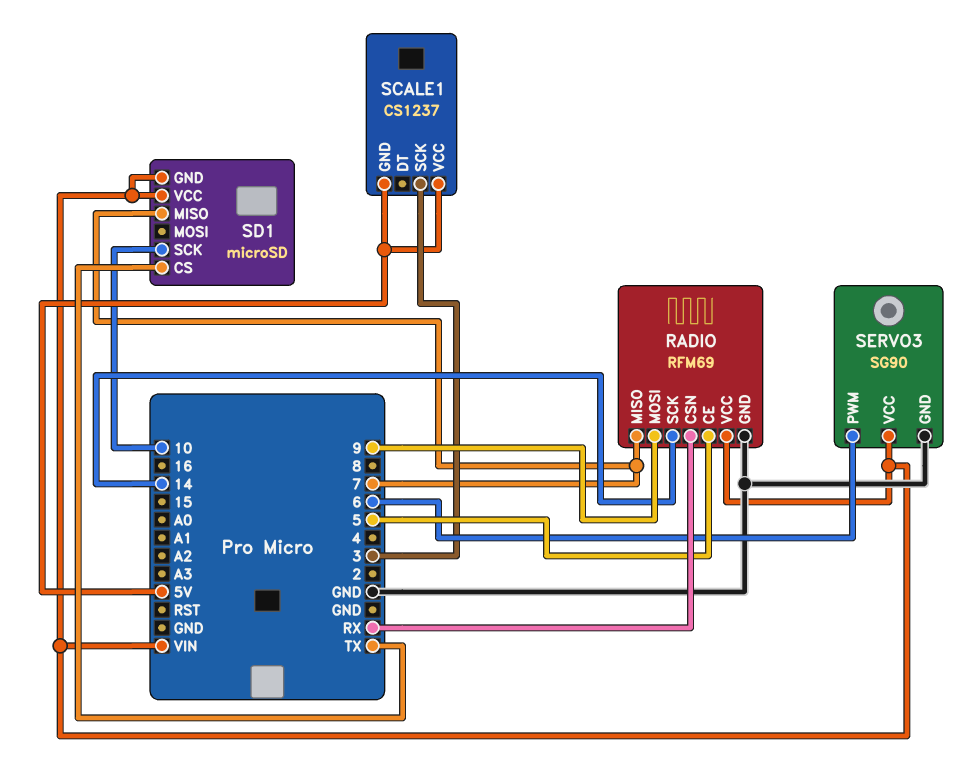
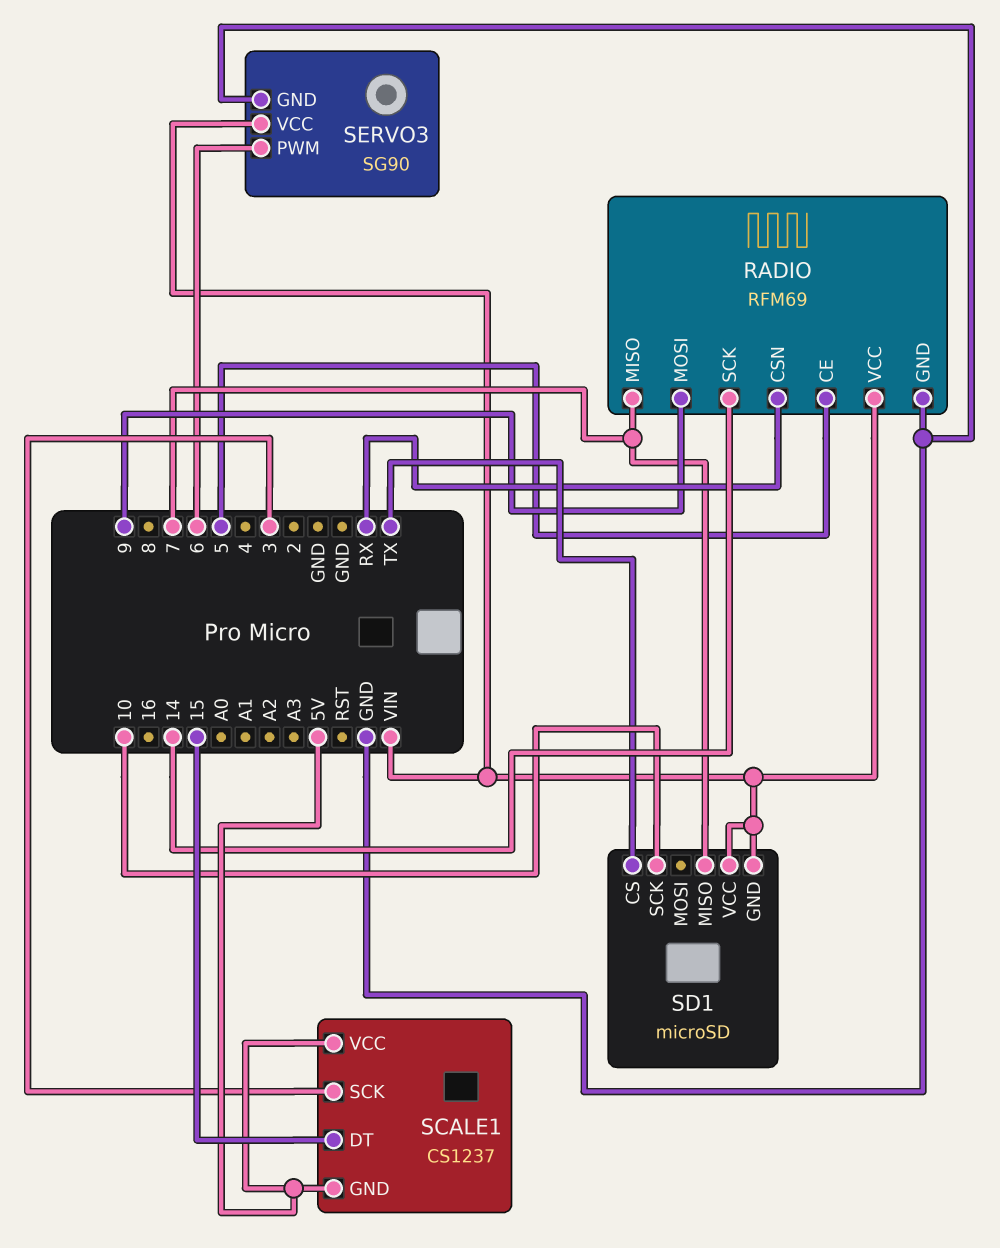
SCALE1 pin DT: none -> 15

